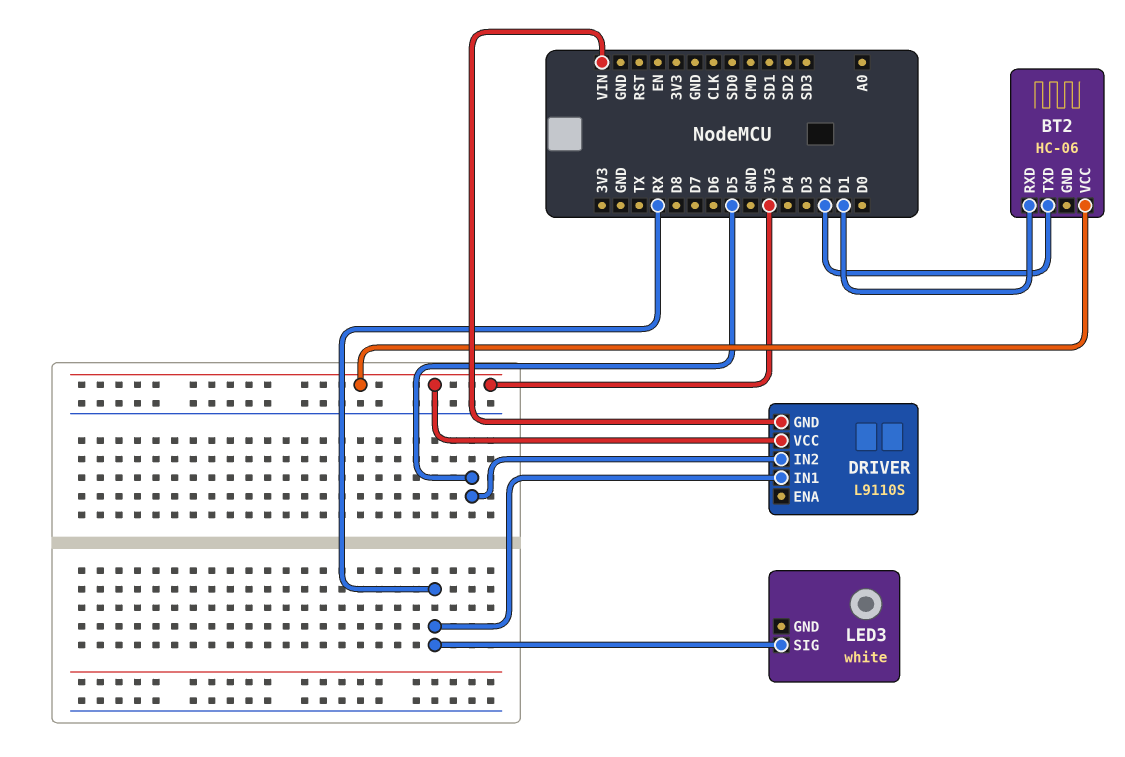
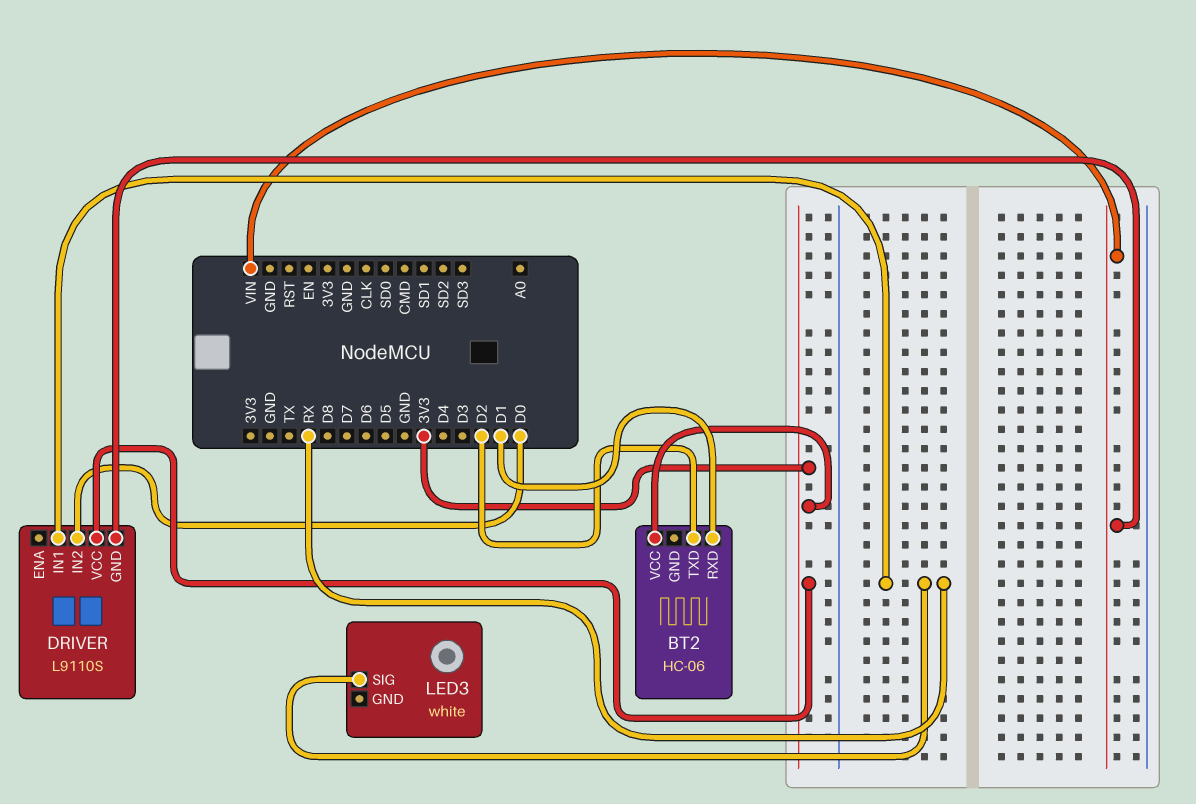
DRIVER pin IN2: D5 -> D0

